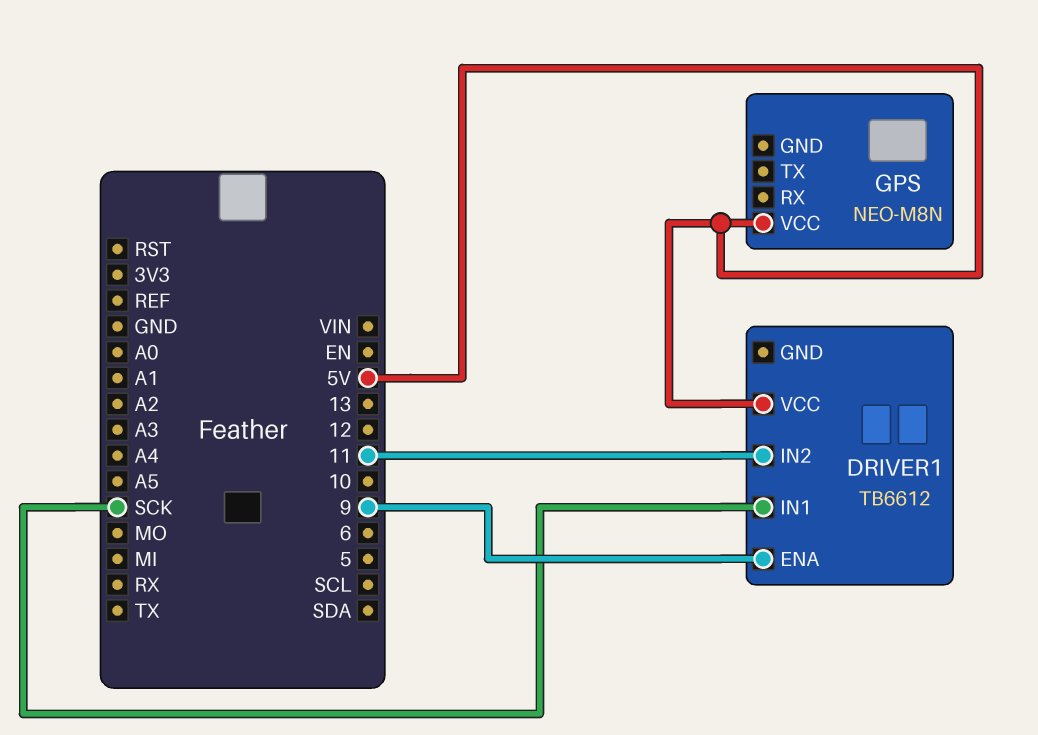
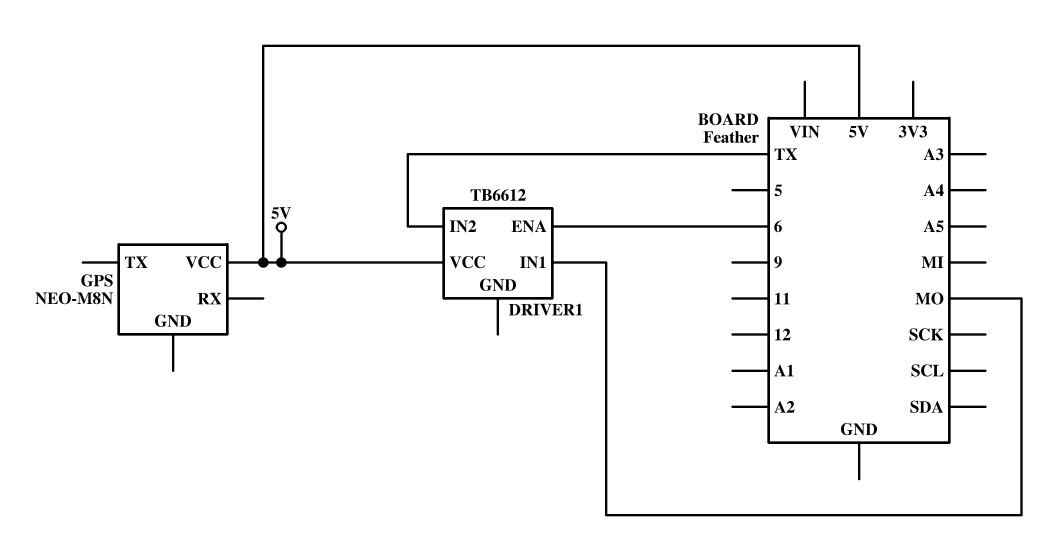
DRIVER1 pin ENA: 9 -> 6
DRIVER1 pin IN1: SCK -> MO
DRIVER1 pin IN2: 11 -> TX

